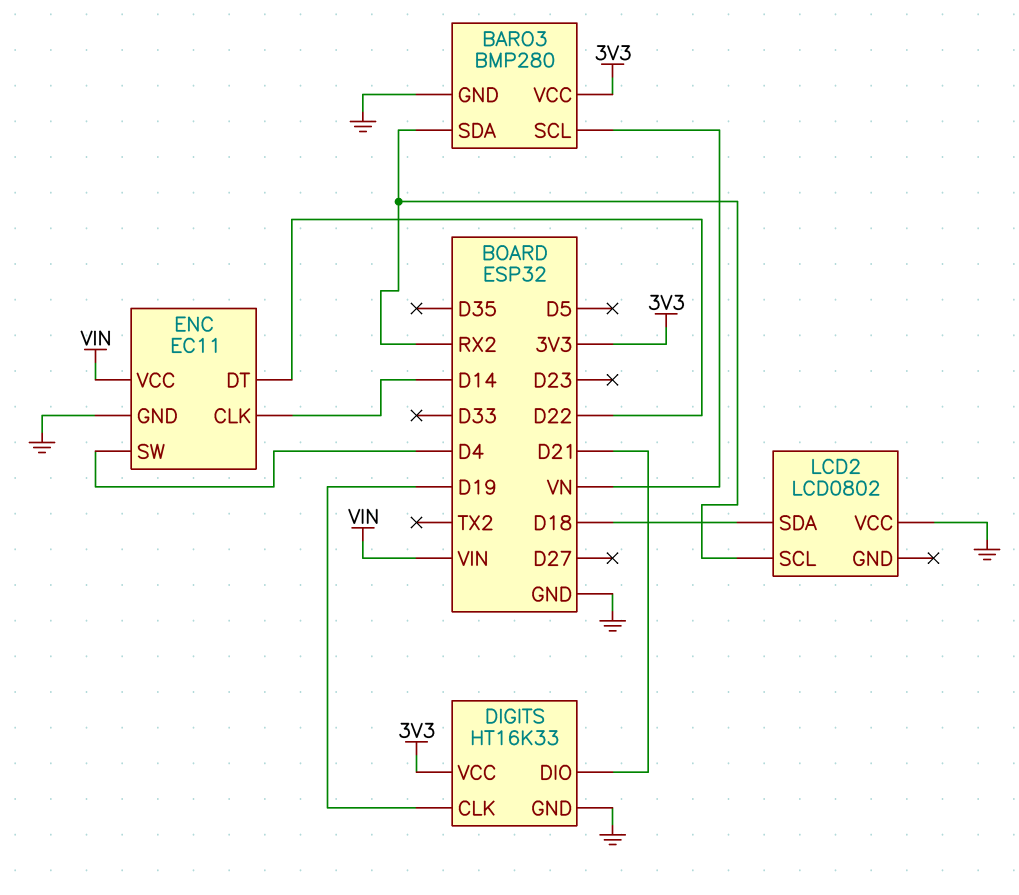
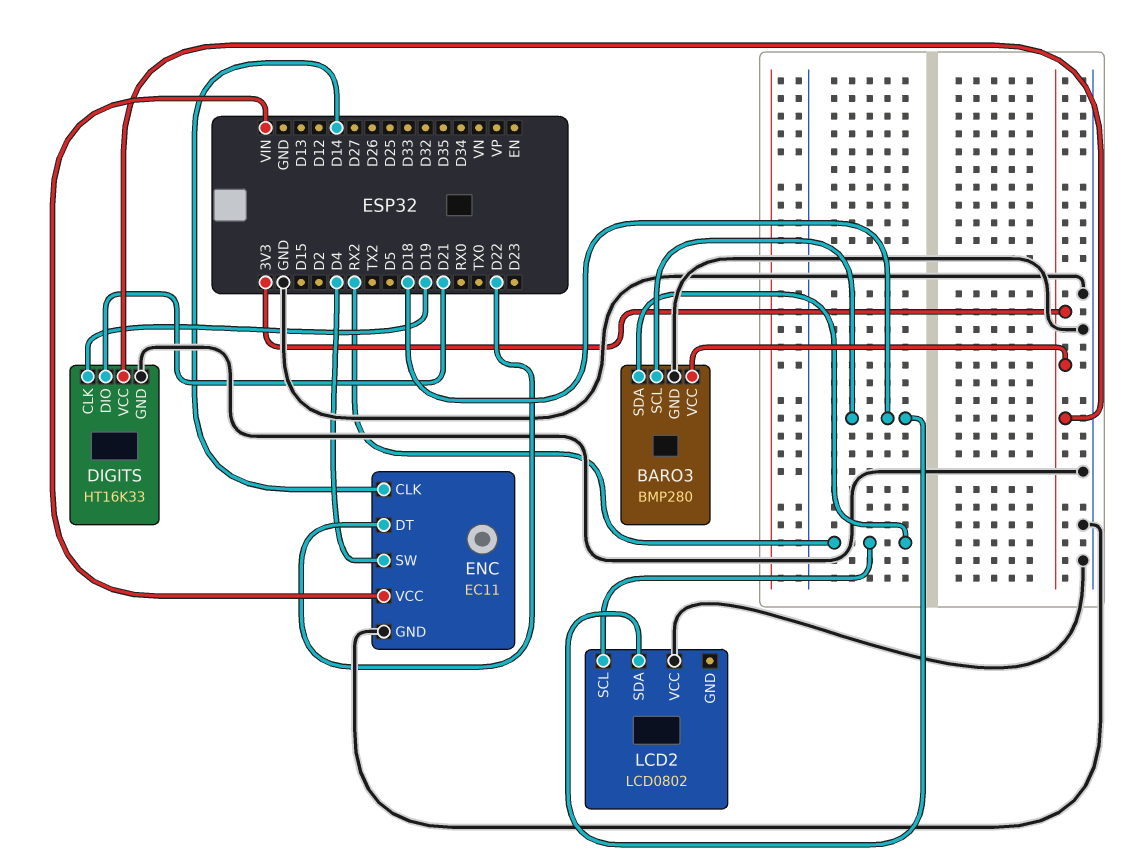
BARO3 pin SCL: VN -> D18

